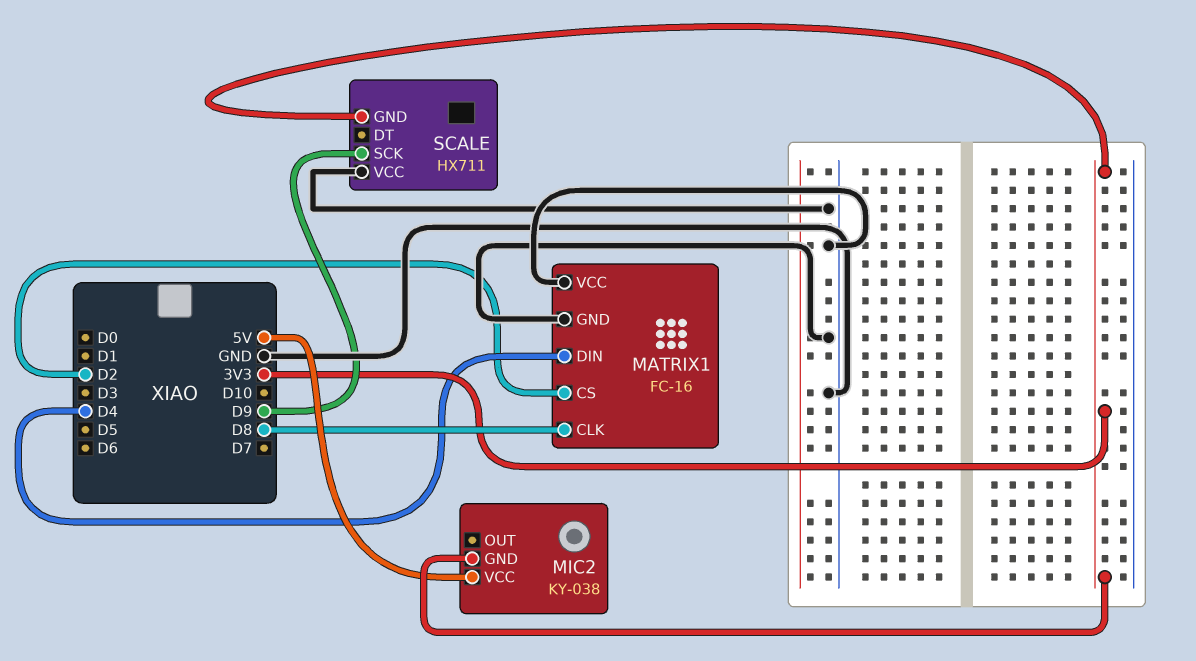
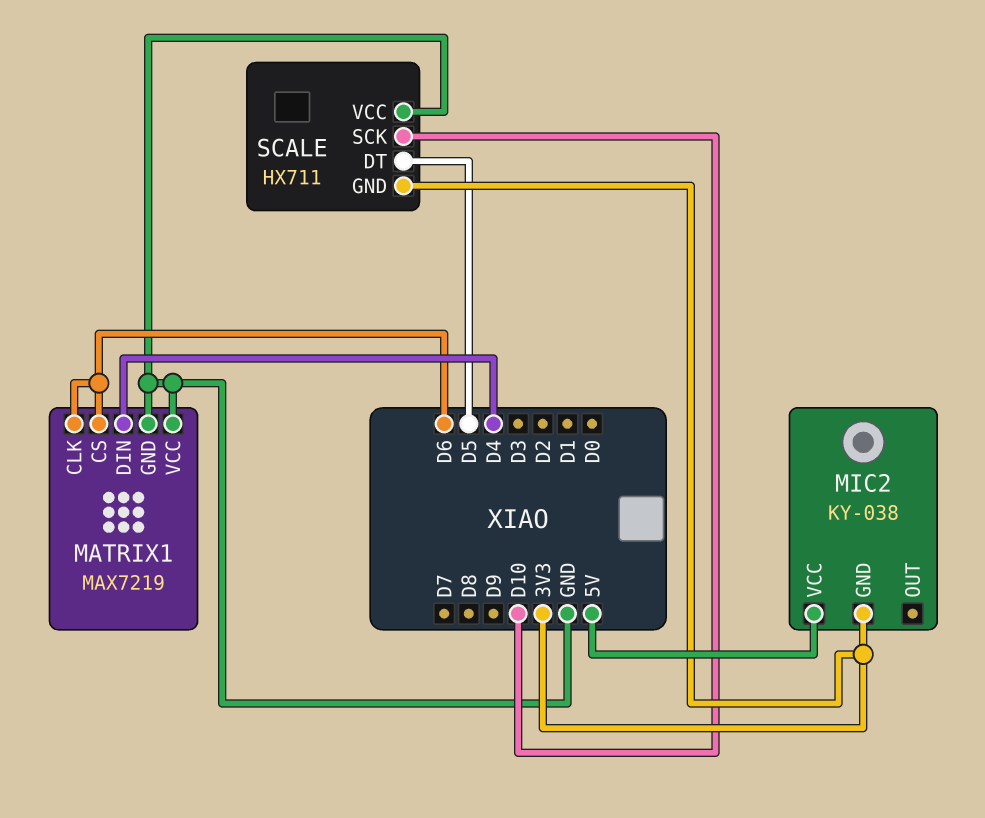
MATRIX1: FC-16 -> MAX7219
MATRIX1 pin CLK: D8 -> D6
MATRIX1 pin CS: D2 -> D6
SCALE pin DT: none -> D5
SCALE pin SCK: D9 -> D10

